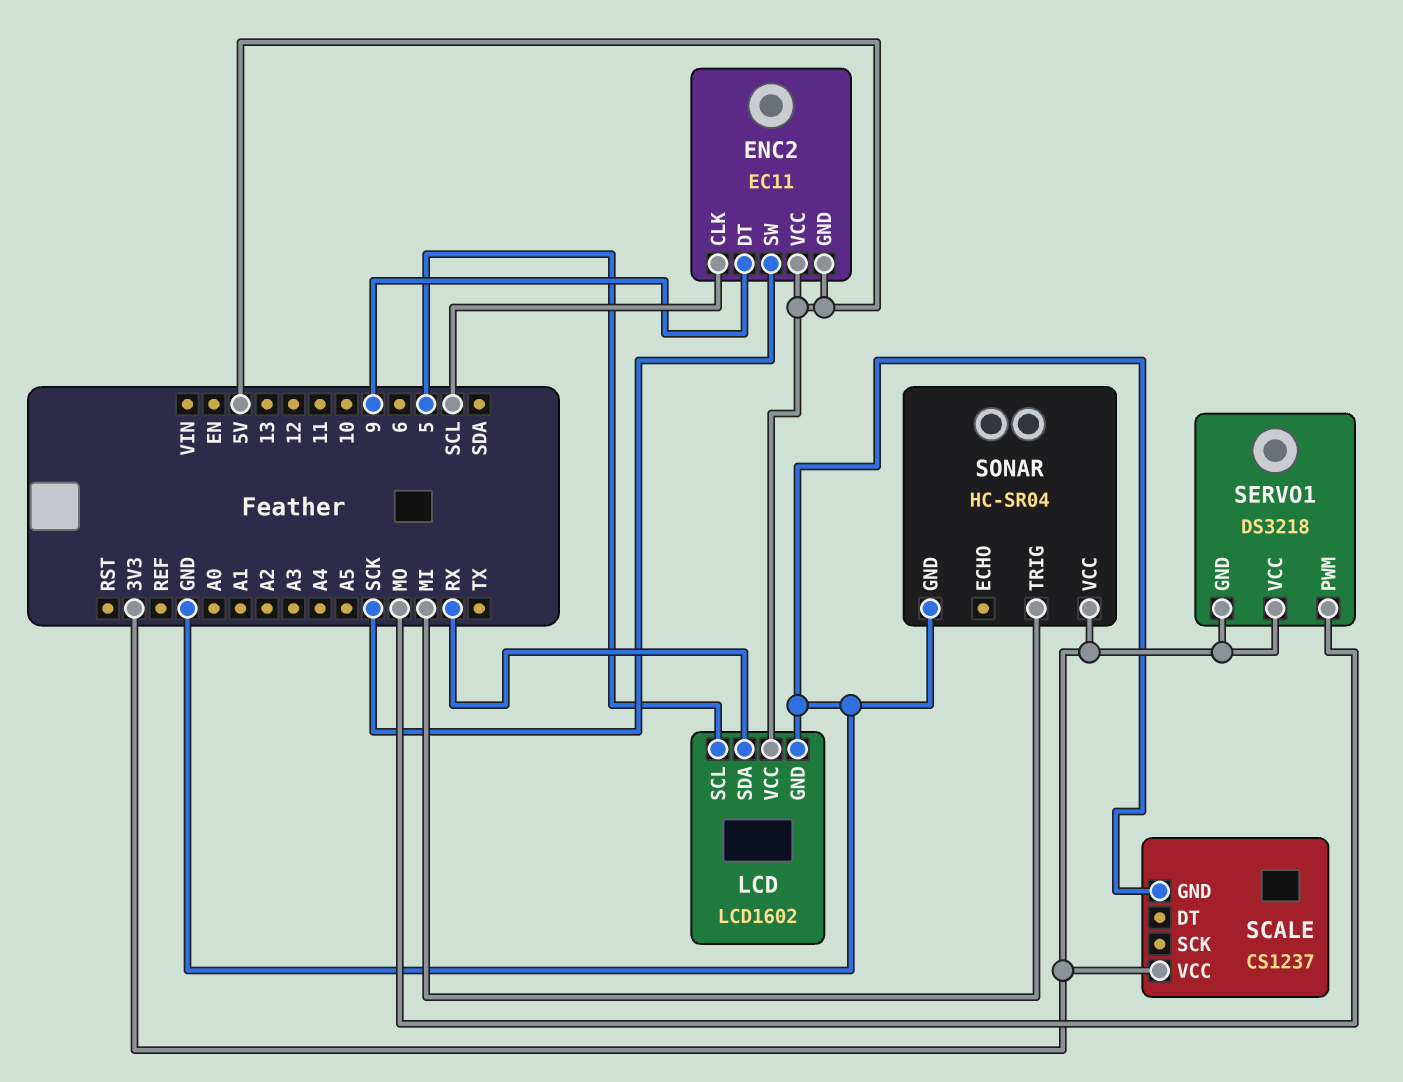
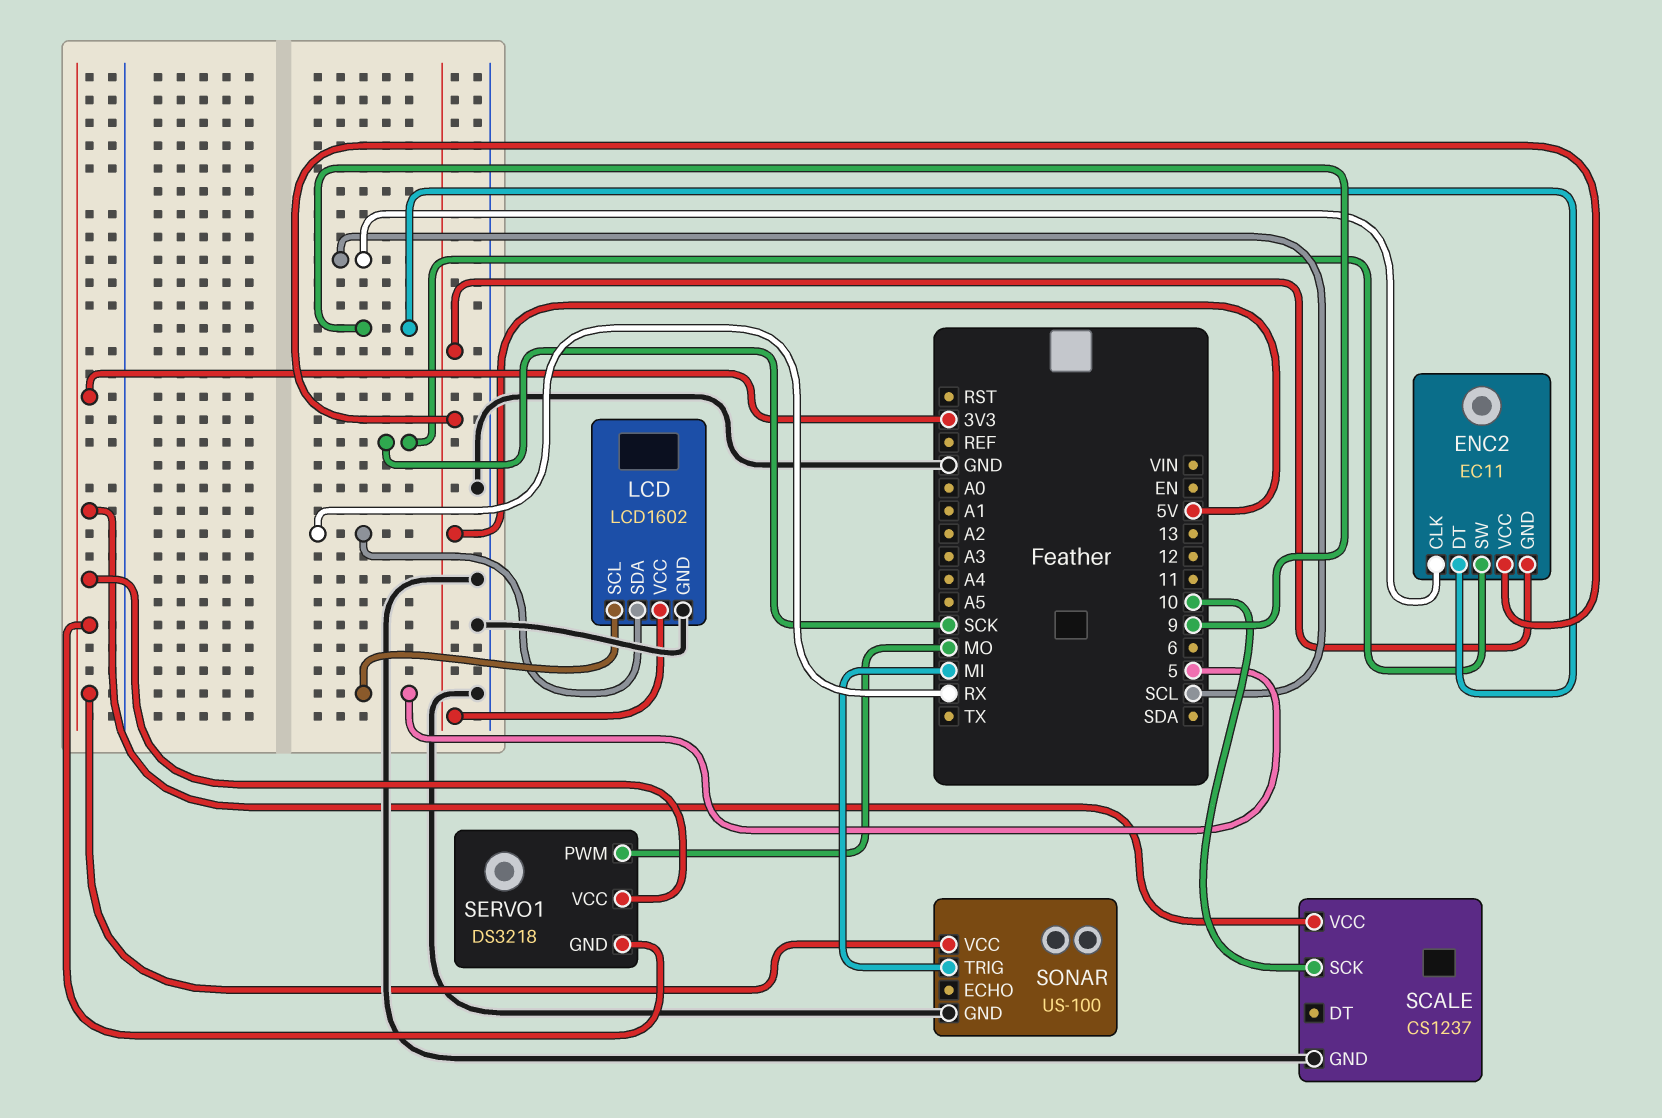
SCALE pin SCK: none -> 10
SONAR: HC-SR04 -> US-100

